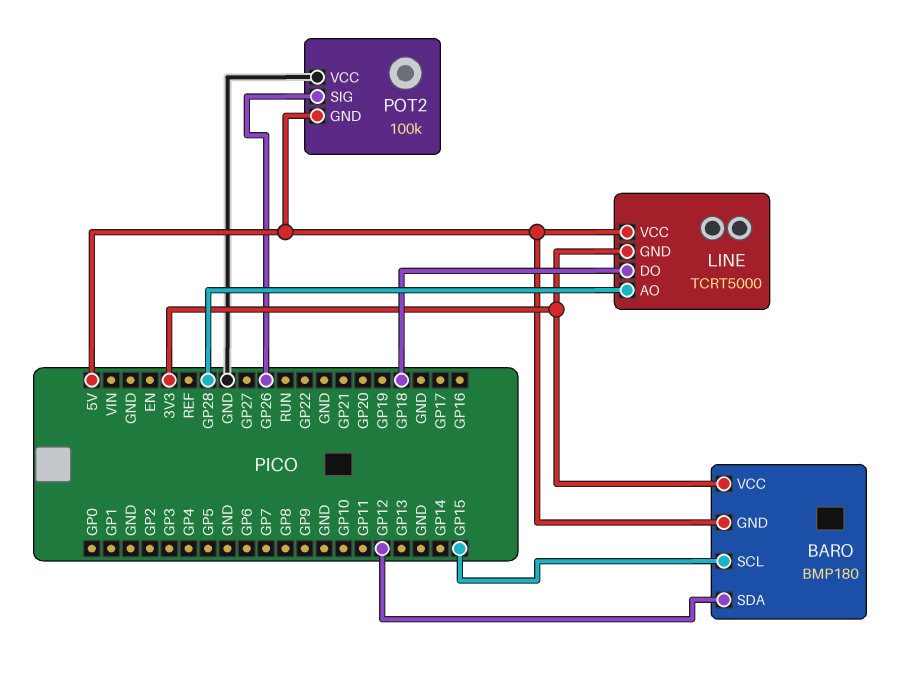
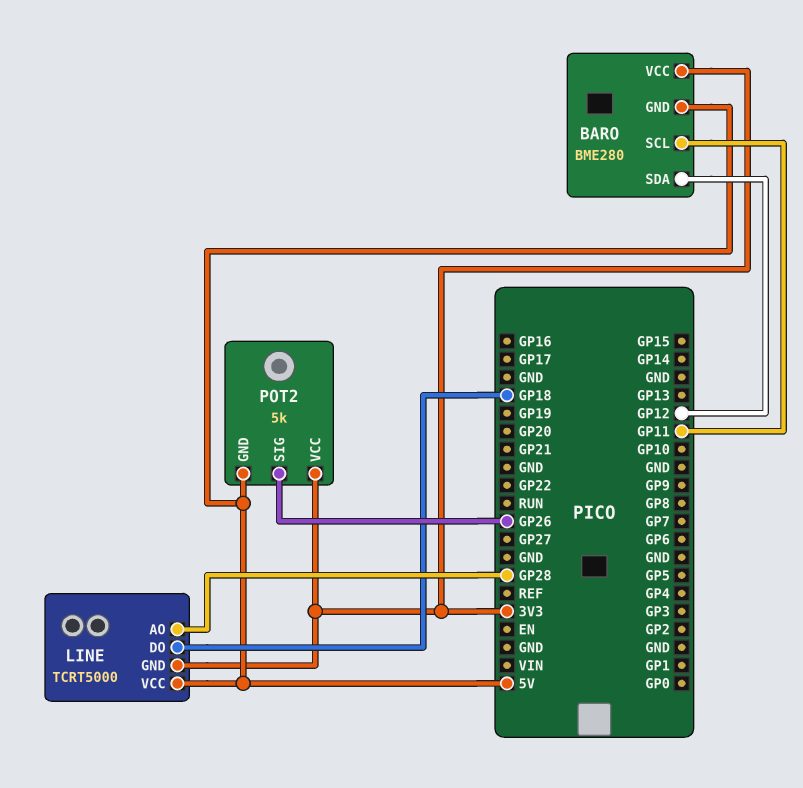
BARO: BMP180 -> BME280
BARO pin SCL: GP15 -> GP11
POT2: 100k -> 5k
POT2 pin VCC: GND -> 3V3

